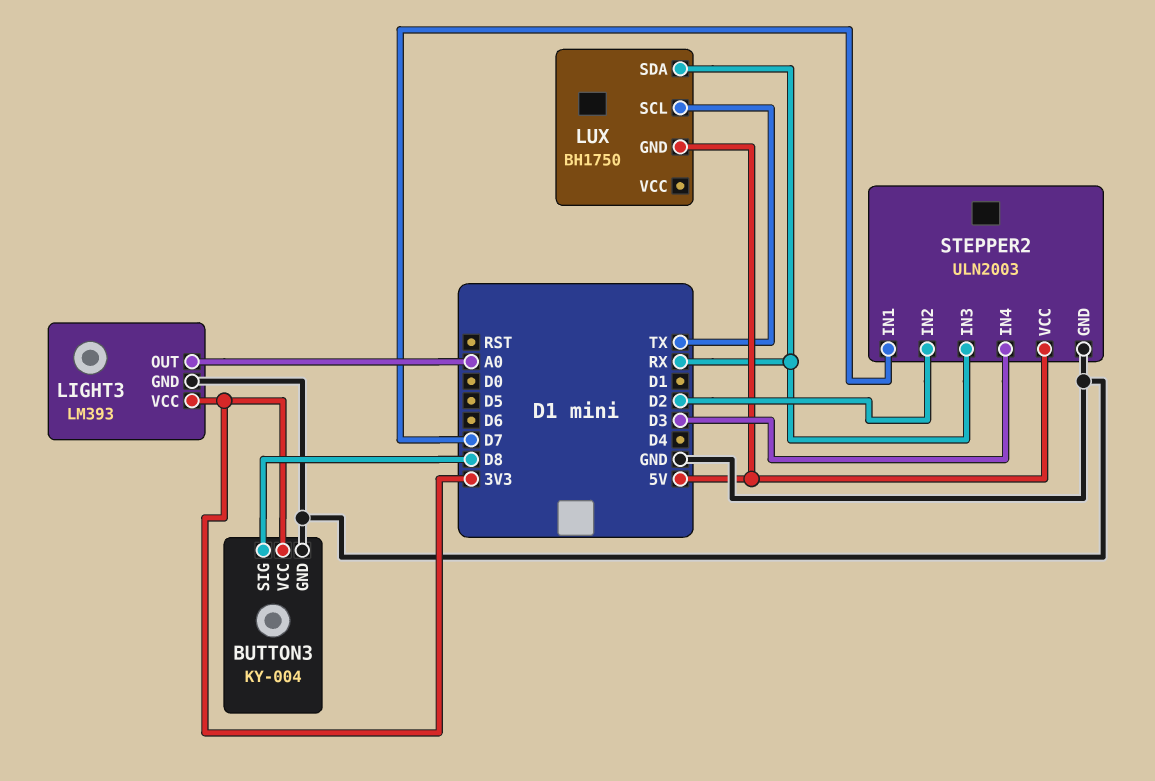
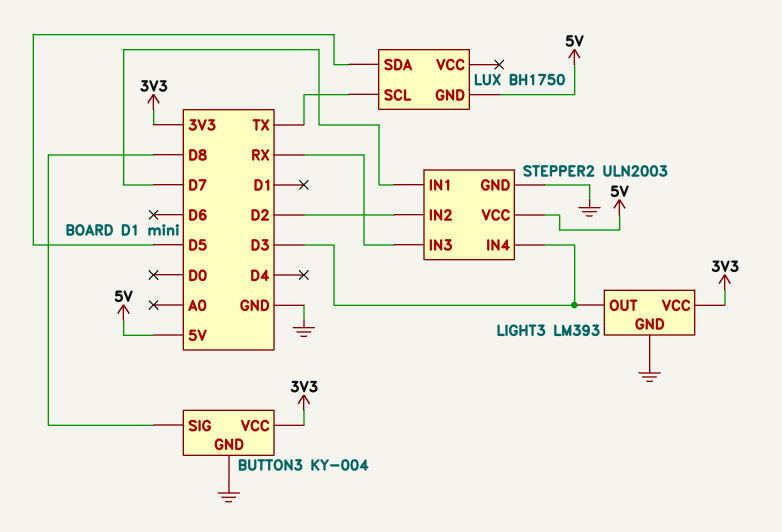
LIGHT3 pin OUT: A0 -> D3
LUX pin SDA: RX -> D5

